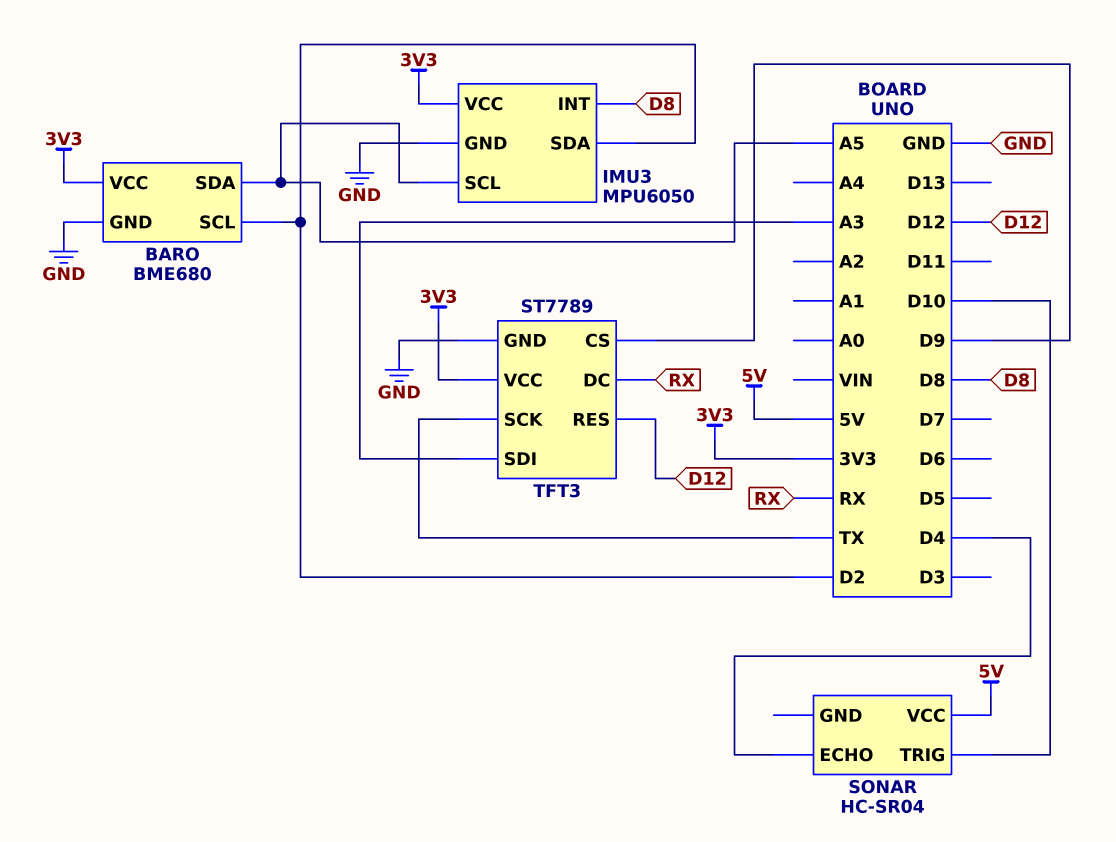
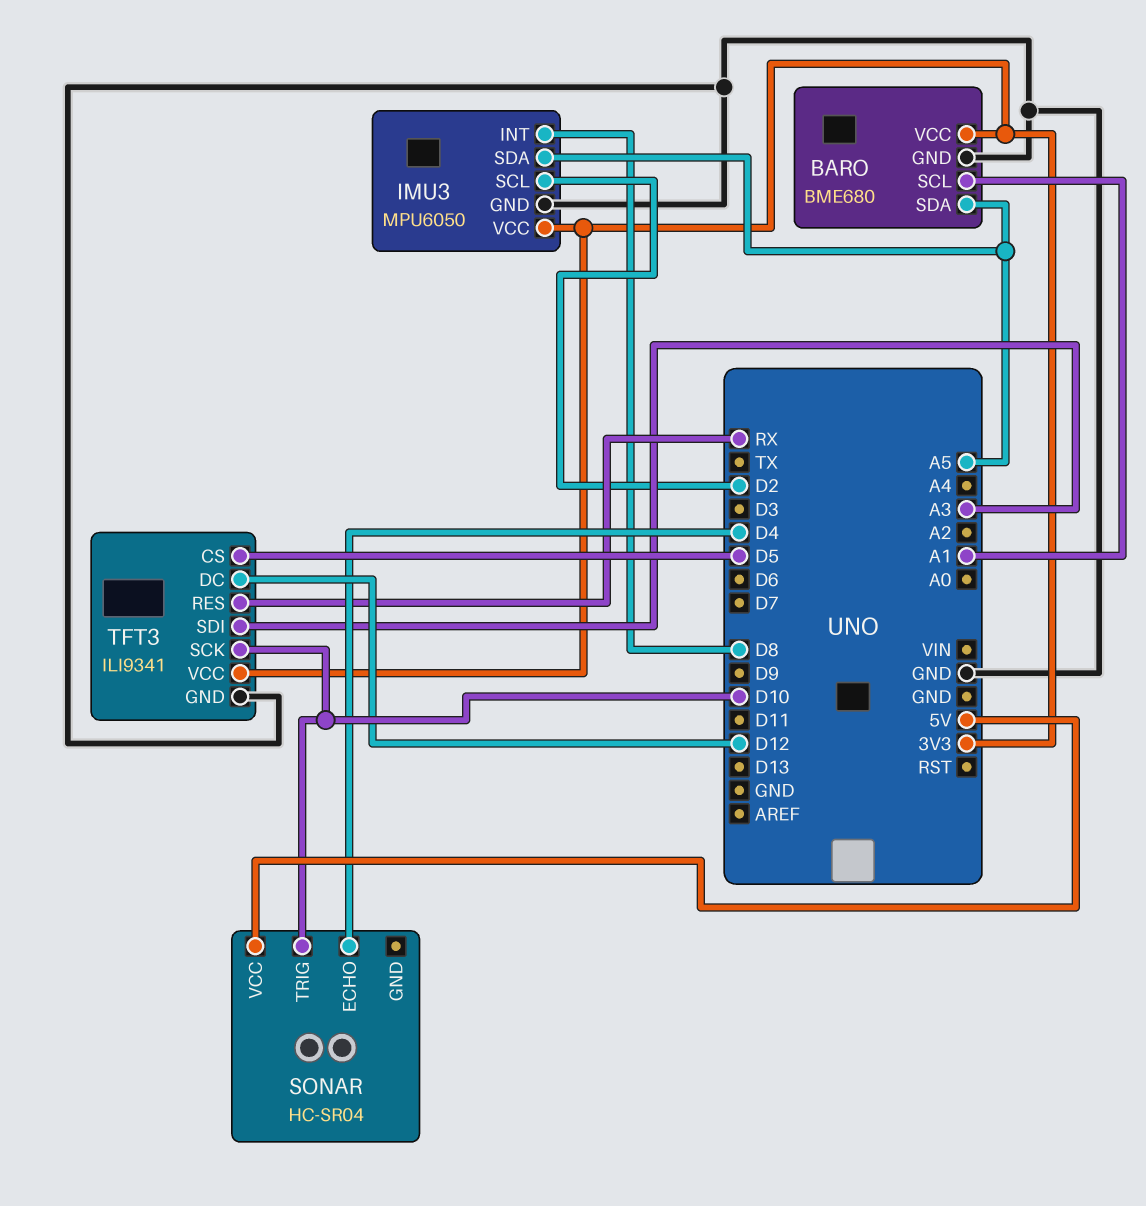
BARO pin SCL: D2 -> A1
IMU3 pin SCL: A5 -> D2
IMU3 pin SDA: D2 -> A5
TFT3: ST7789 -> ILI9341
TFT3 pin CS: D9 -> D5
TFT3 pin DC: RX -> D12
TFT3 pin RES: D12 -> RX
TFT3 pin SCK: TX -> D10

